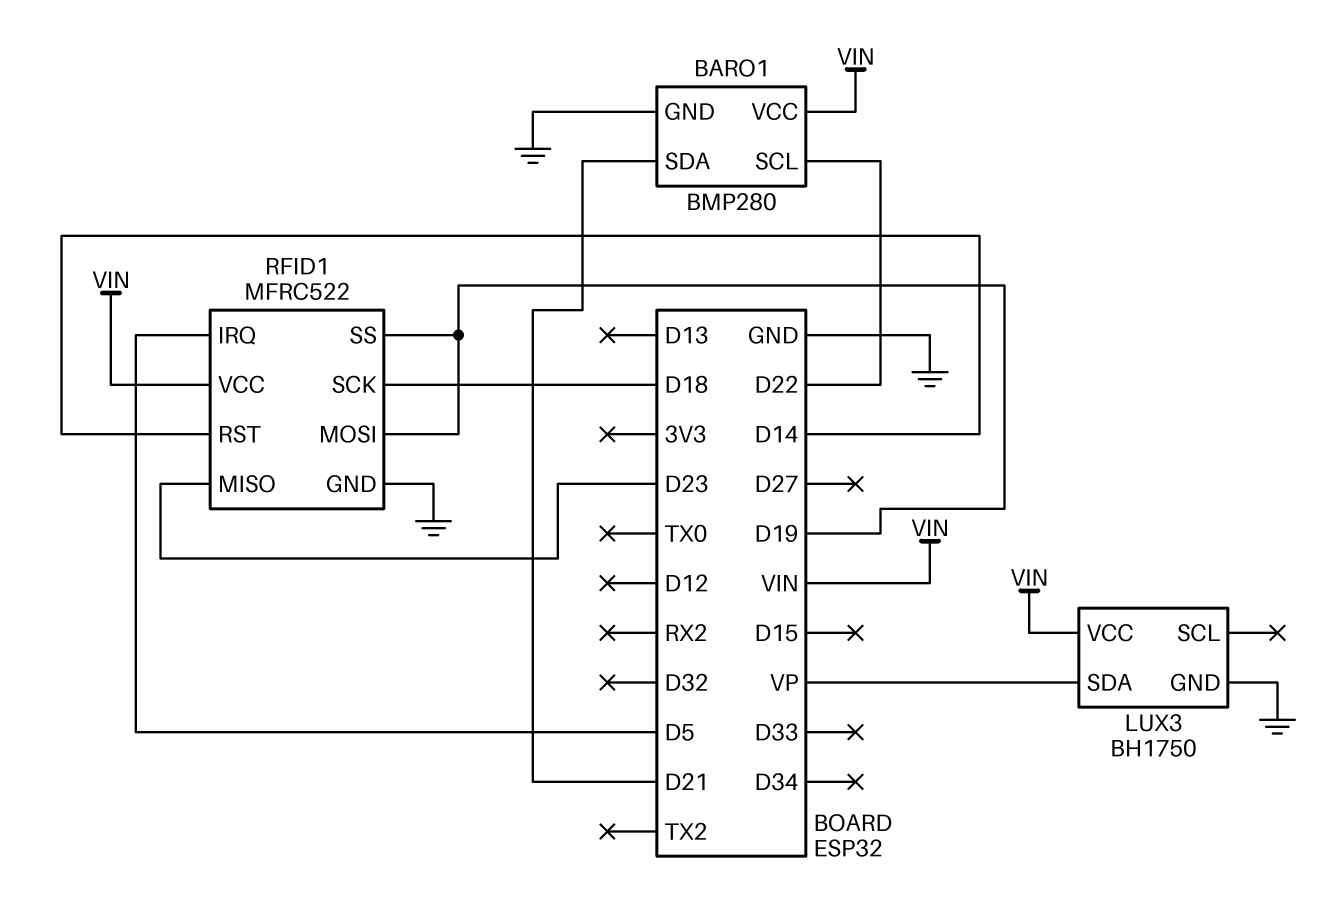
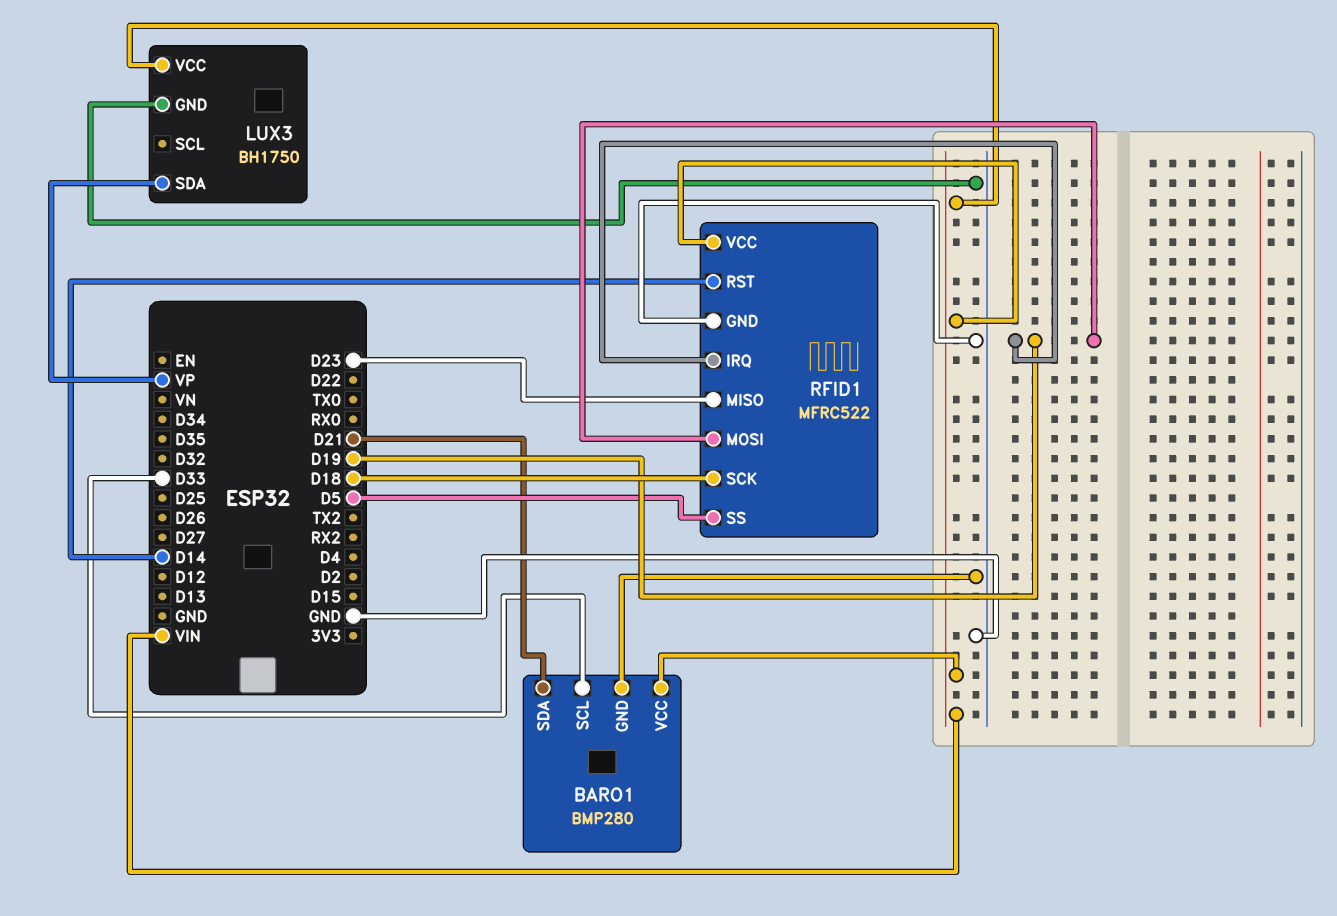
BARO1 pin SCL: D22 -> D33
RFID1 pin IRQ: D5 -> D19
RFID1 pin SS: D19 -> D5

